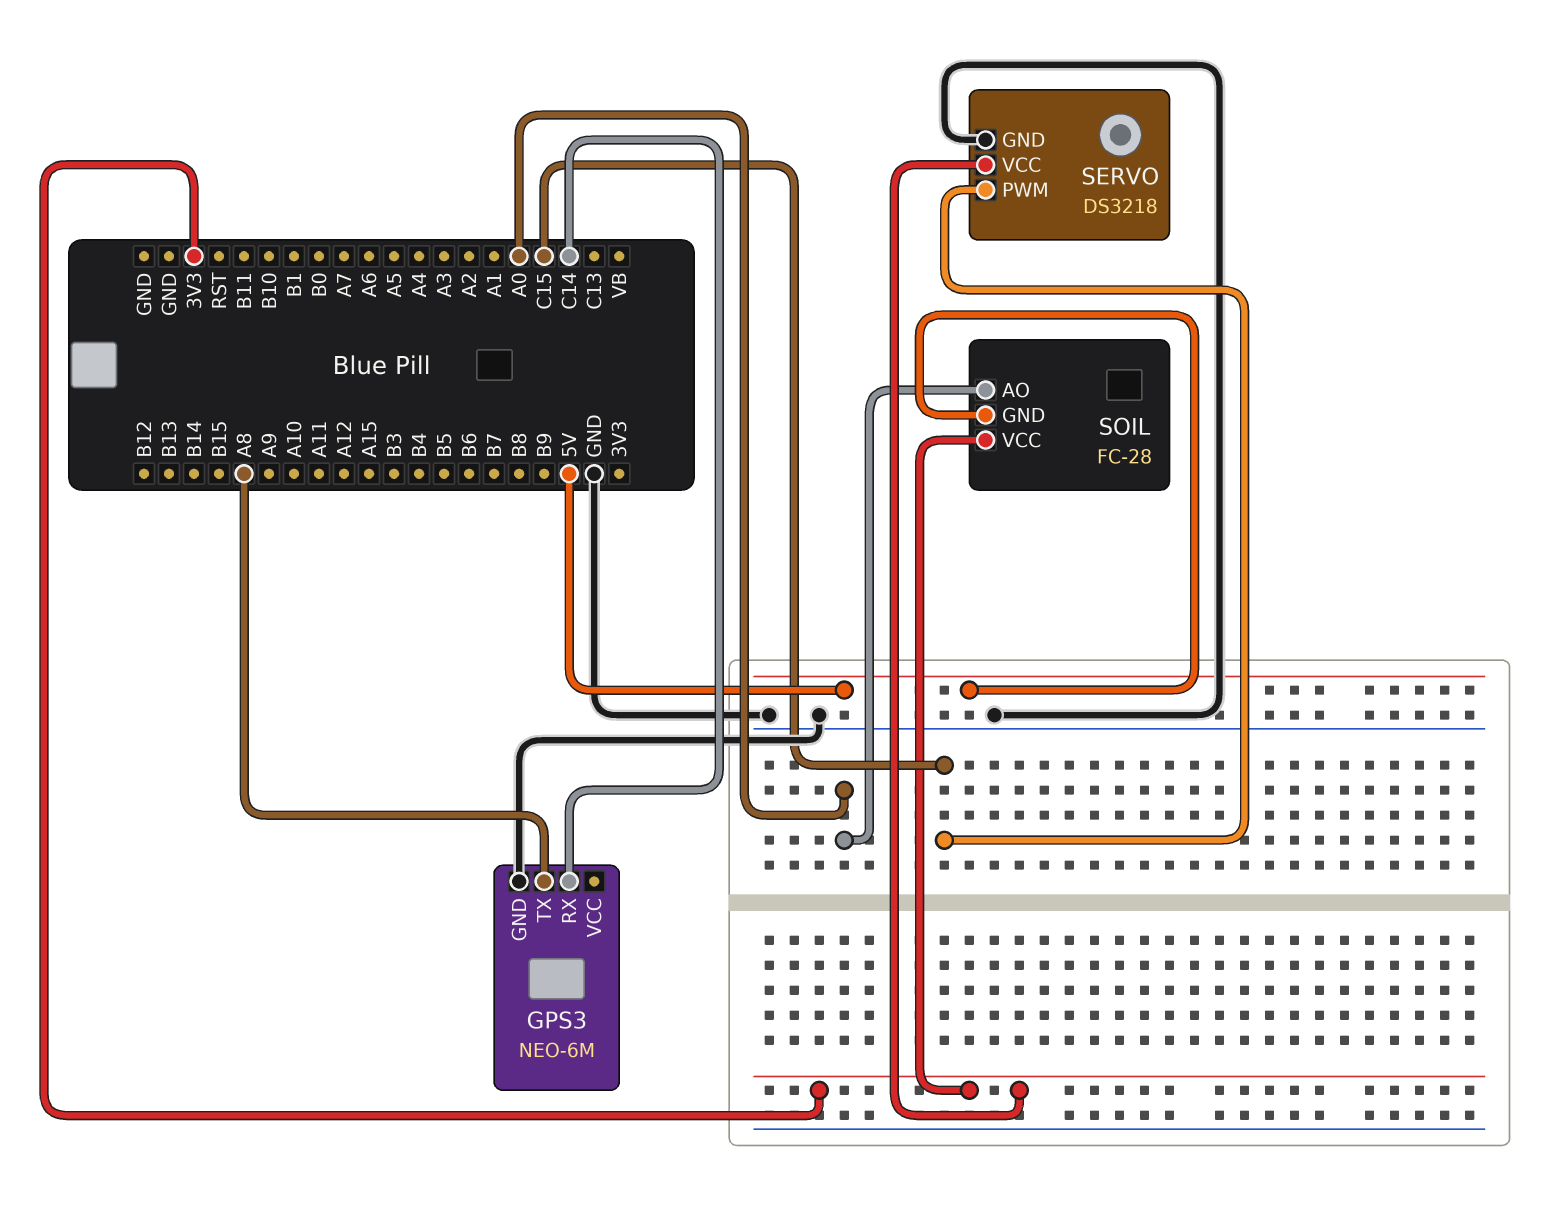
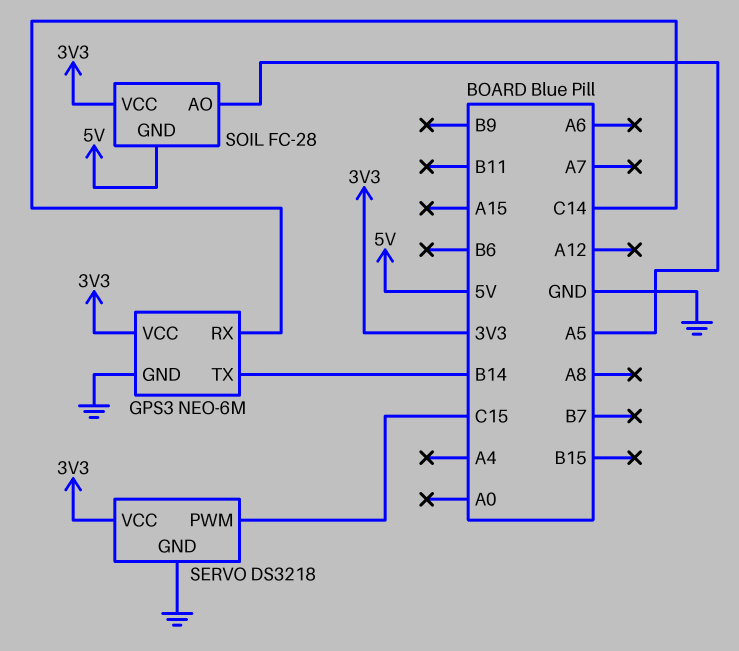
GPS3 pin TX: A8 -> B14
GPS3 pin VCC: none -> 3V3
SOIL pin AO: A0 -> A5

